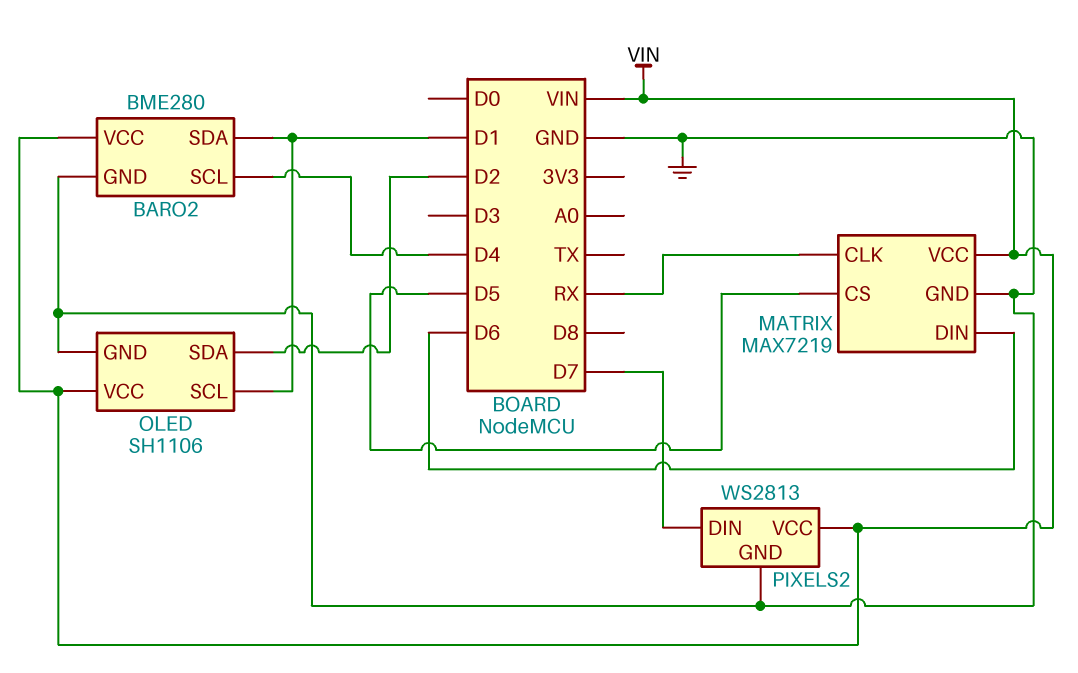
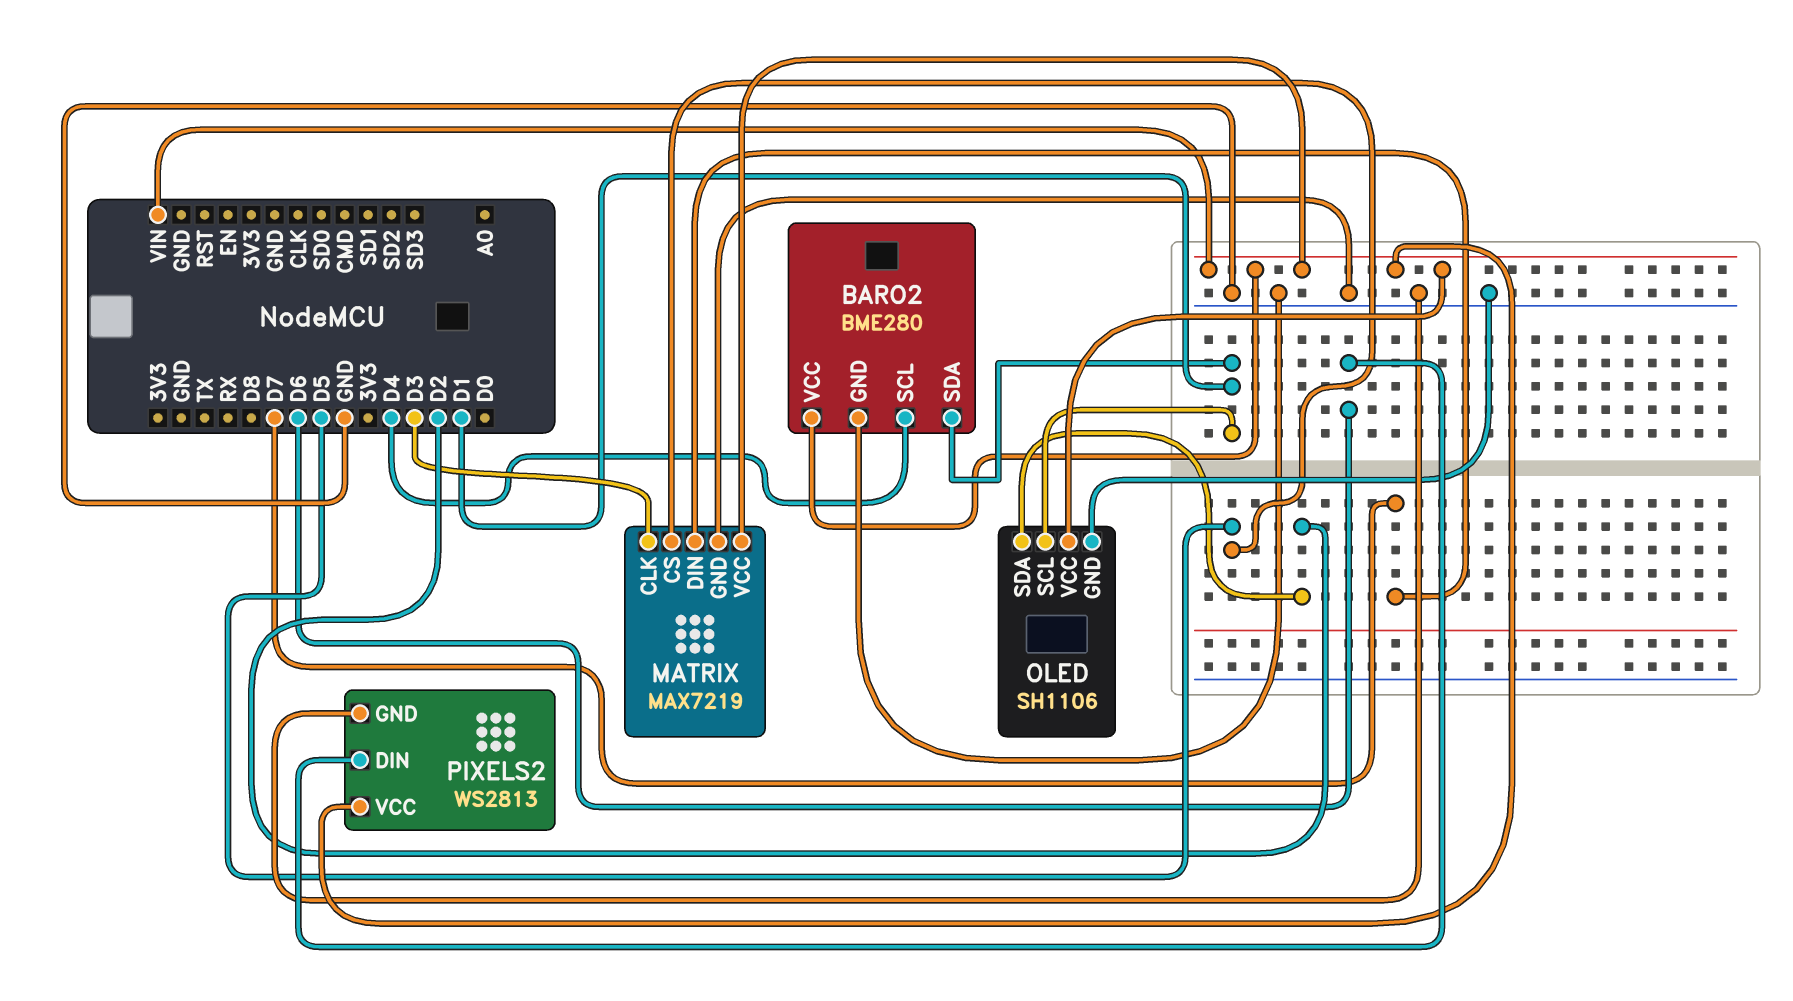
MATRIX pin CLK: RX -> D3
MATRIX pin DIN: D6 -> D7
PIXELS2 pin DIN: D7 -> D6

